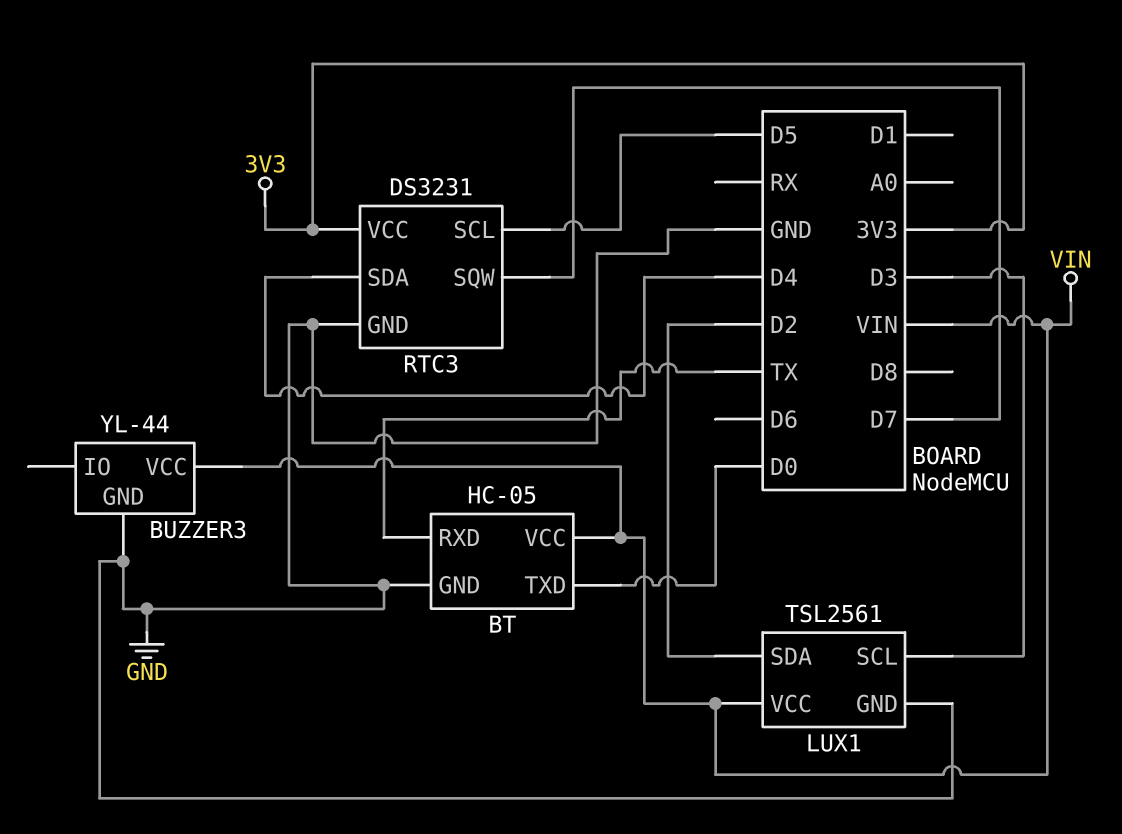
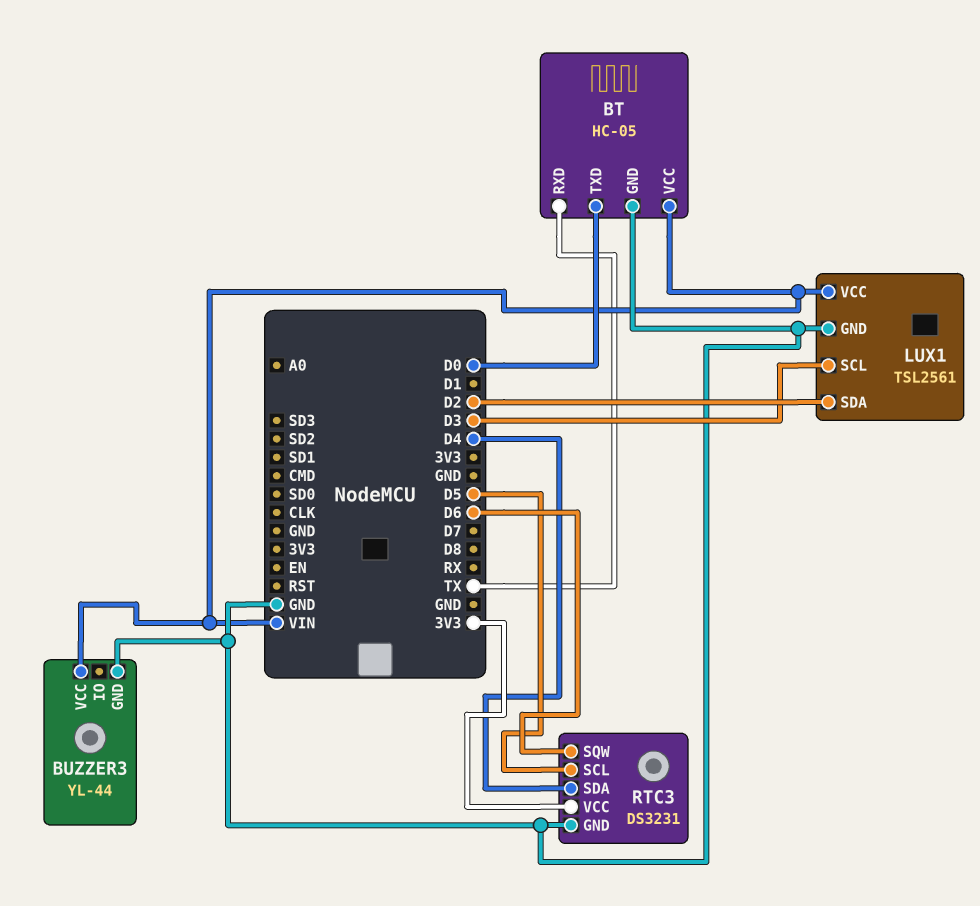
RTC3 pin SQW: D7 -> D6

